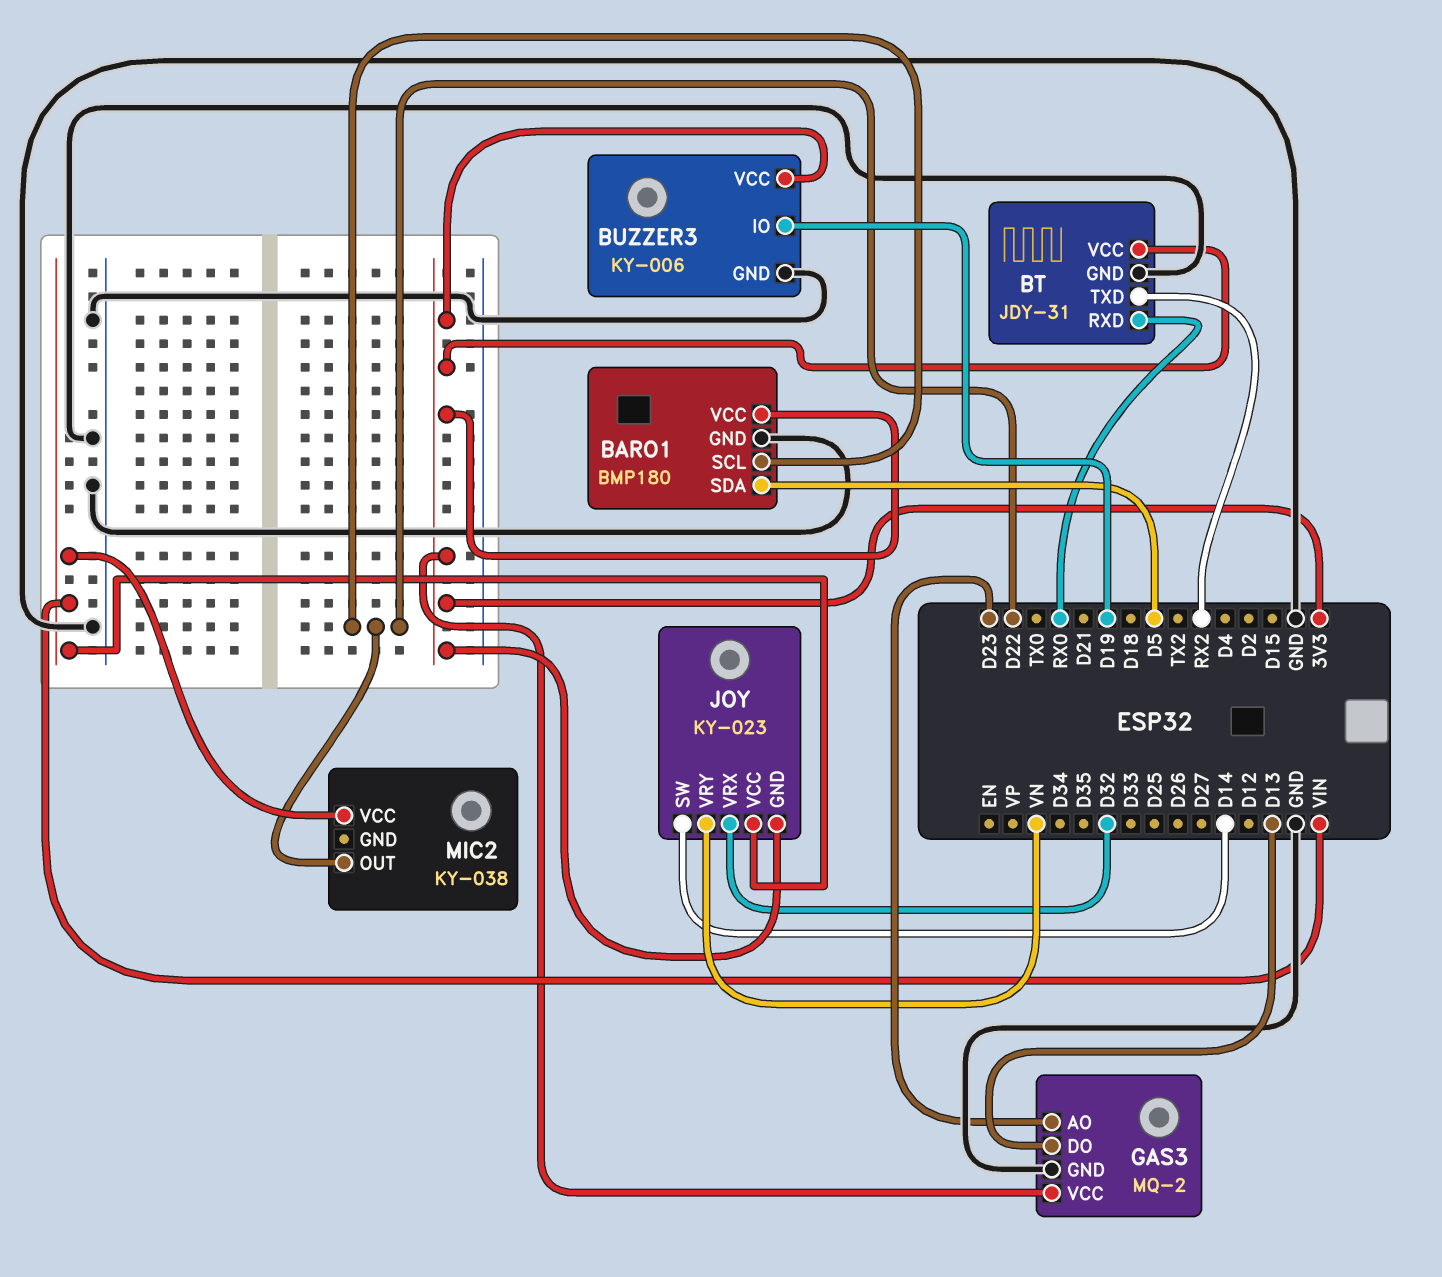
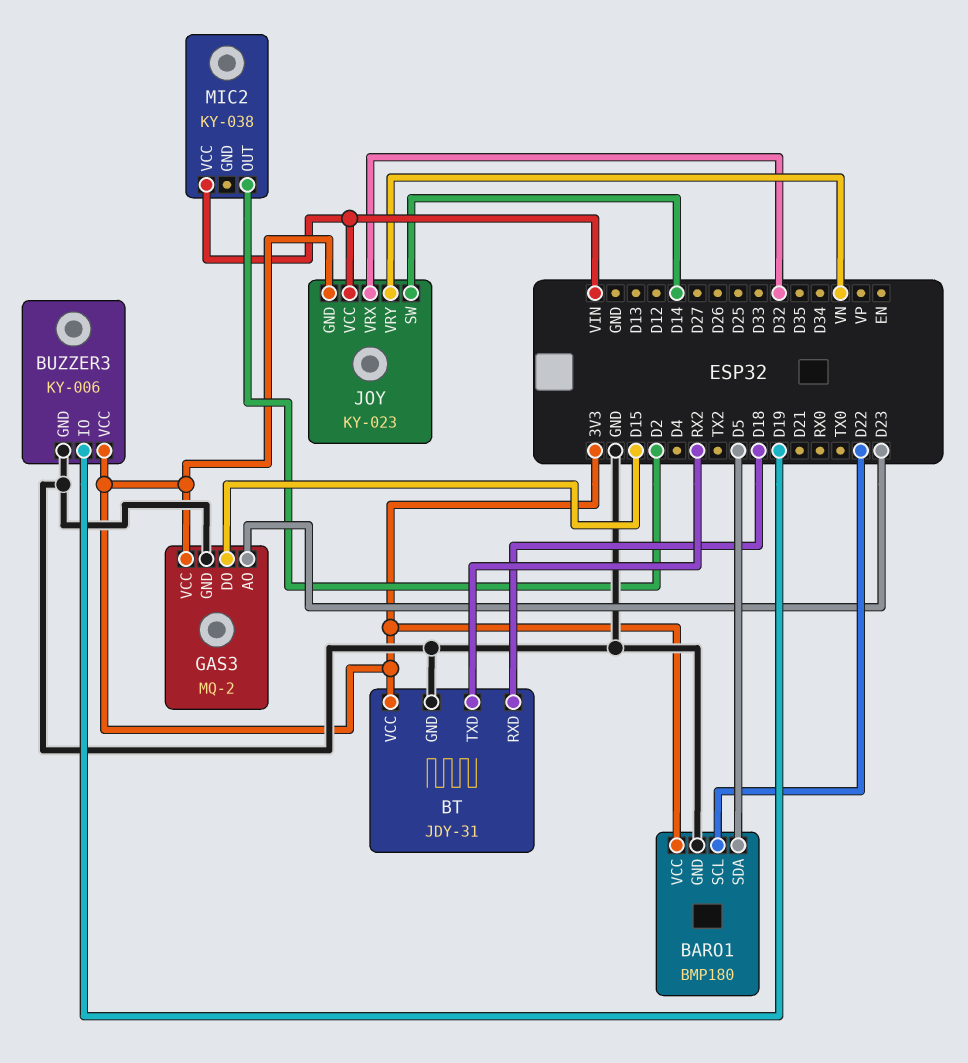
BT pin RXD: RX0 -> D18
GAS3 pin DO: D13 -> D15
MIC2 pin OUT: D22 -> D2

